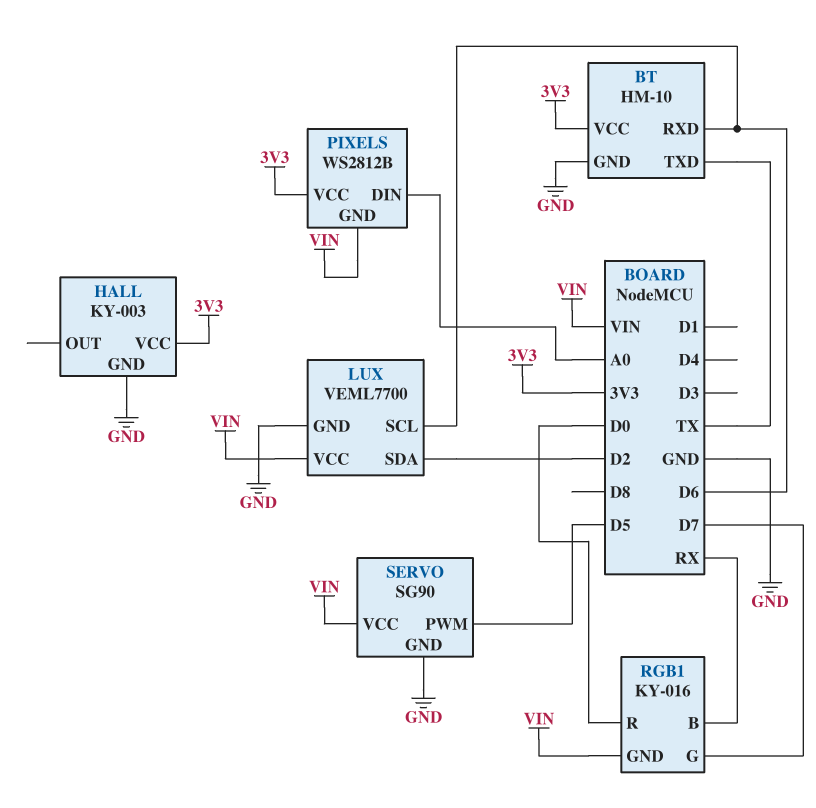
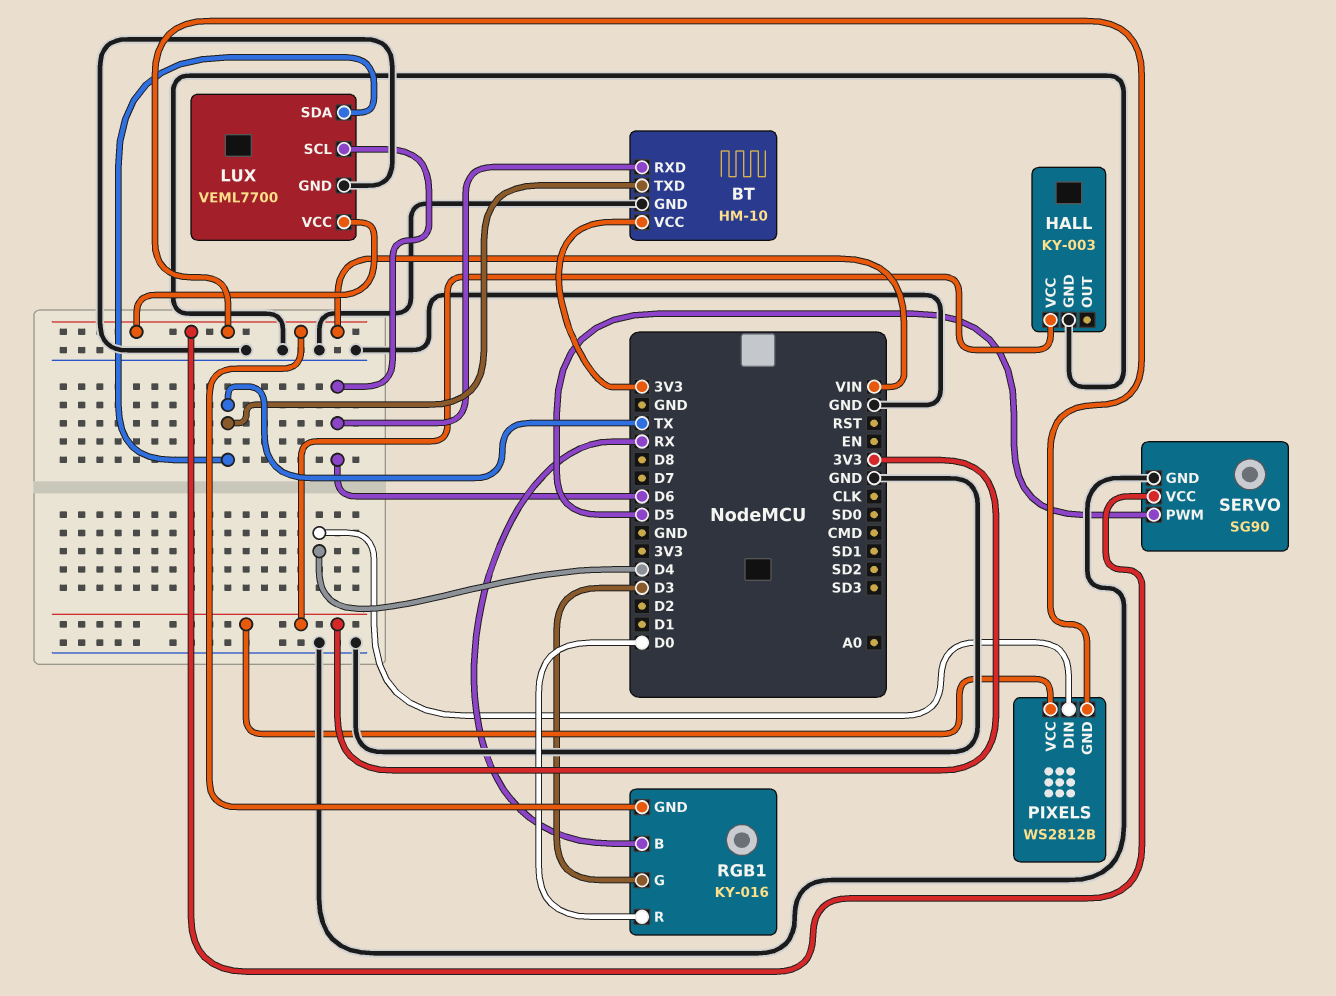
LUX pin SDA: D2 -> TX
PIXELS pin DIN: A0 -> D4
RGB1 pin G: D7 -> D3

